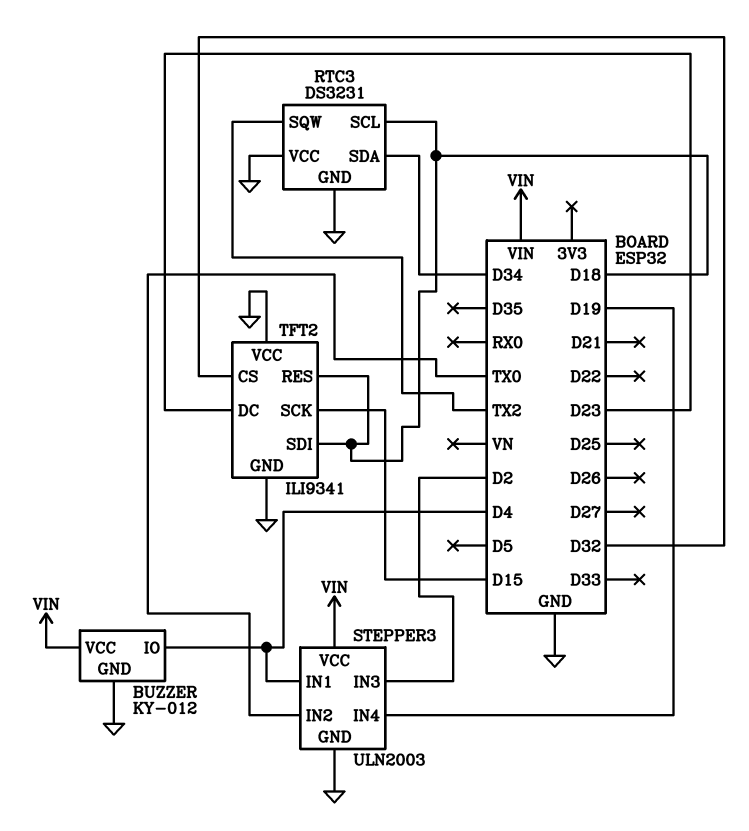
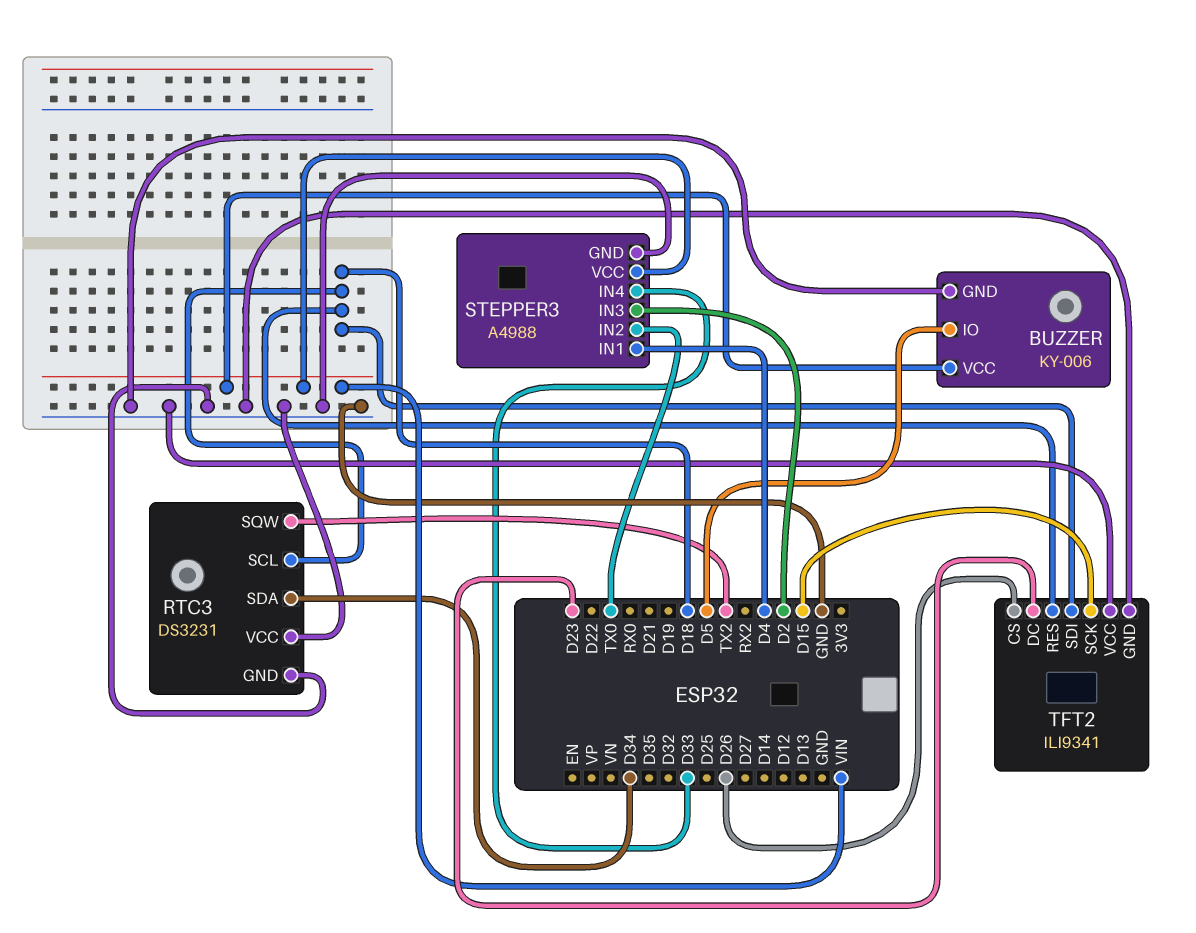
BUZZER: KY-012 -> KY-006
BUZZER pin IO: D4 -> D5
STEPPER3: ULN2003 -> A4988
STEPPER3 pin IN4: D19 -> D33
TFT2 pin CS: D32 -> D26

